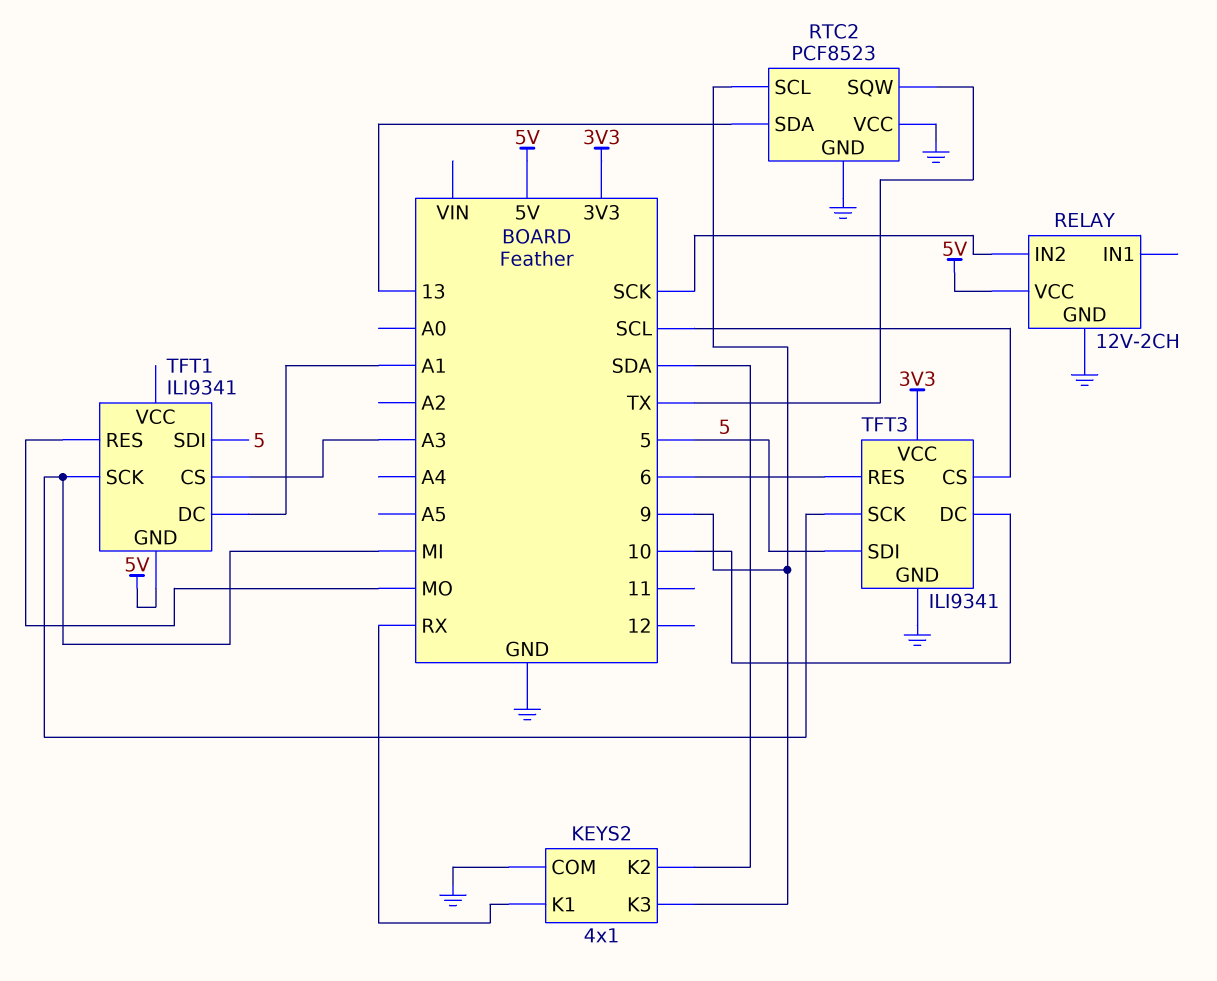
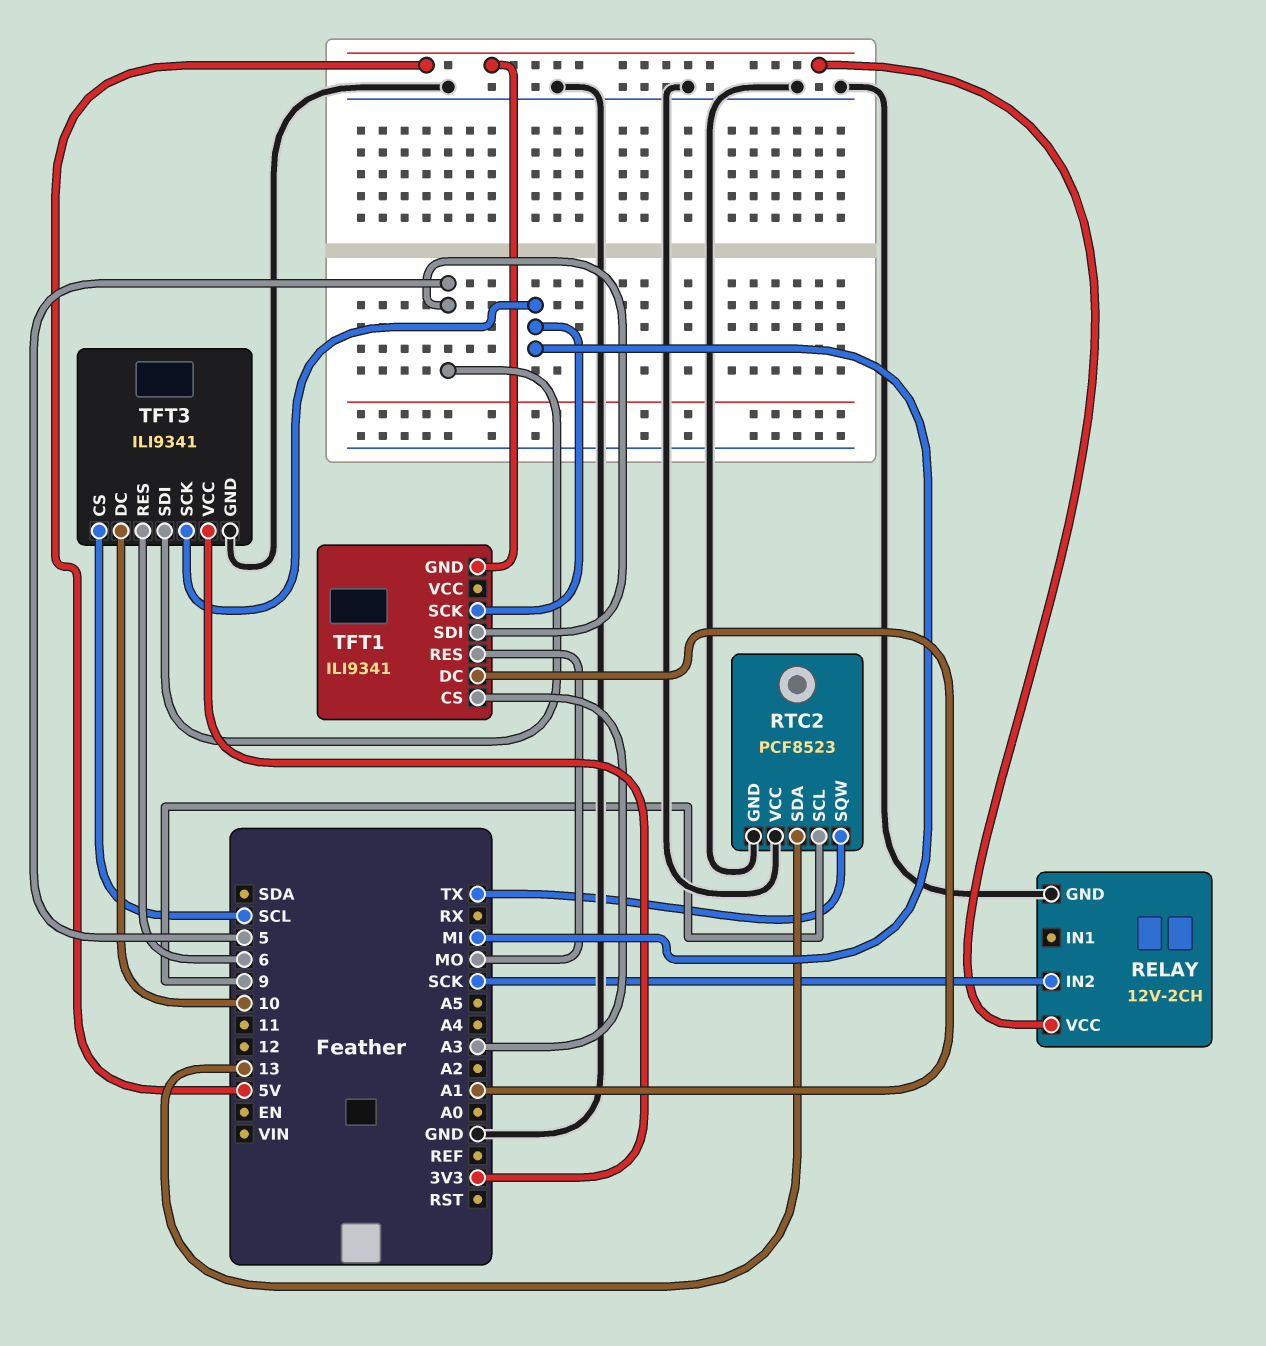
KEYS2: 4x1 -> none
KEYS2 pin COM: GND -> none
KEYS2 pin K1: RX -> none
KEYS2 pin K2: SDA -> none
KEYS2 pin K3: 9 -> none

